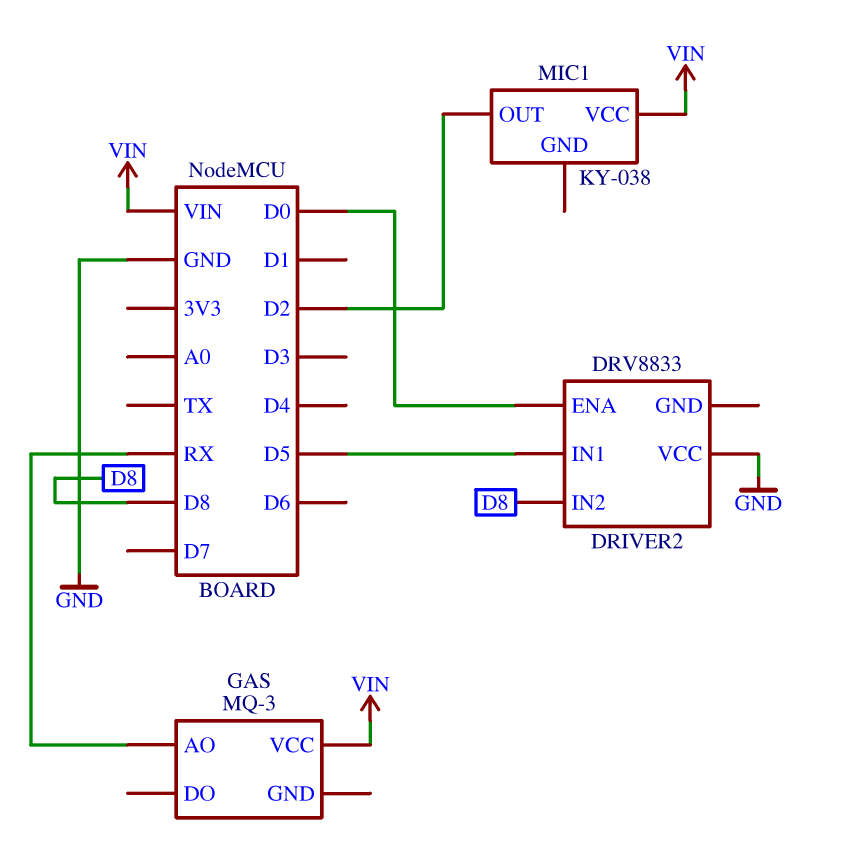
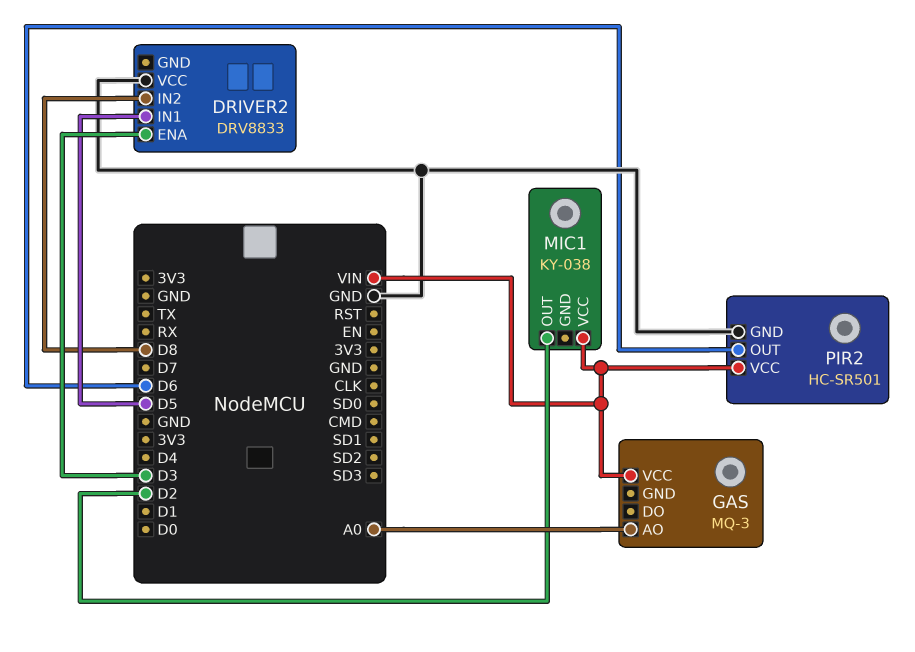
DRIVER2 pin ENA: D0 -> D3
GAS pin AO: RX -> A0
PIR2: none -> HC-SR501
PIR2 pin GND: none -> GND
PIR2 pin OUT: none -> D6
PIR2 pin VCC: none -> VIN

